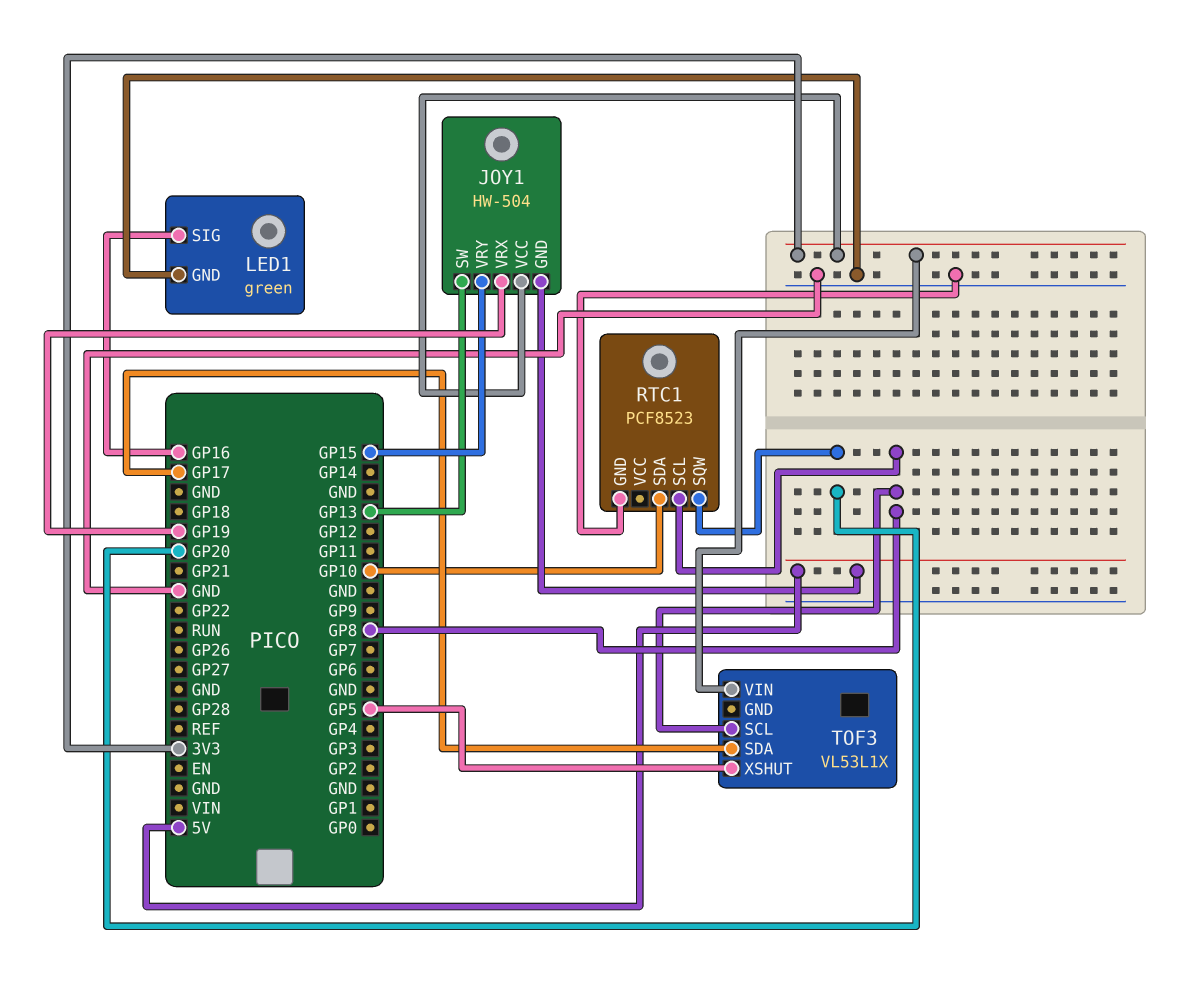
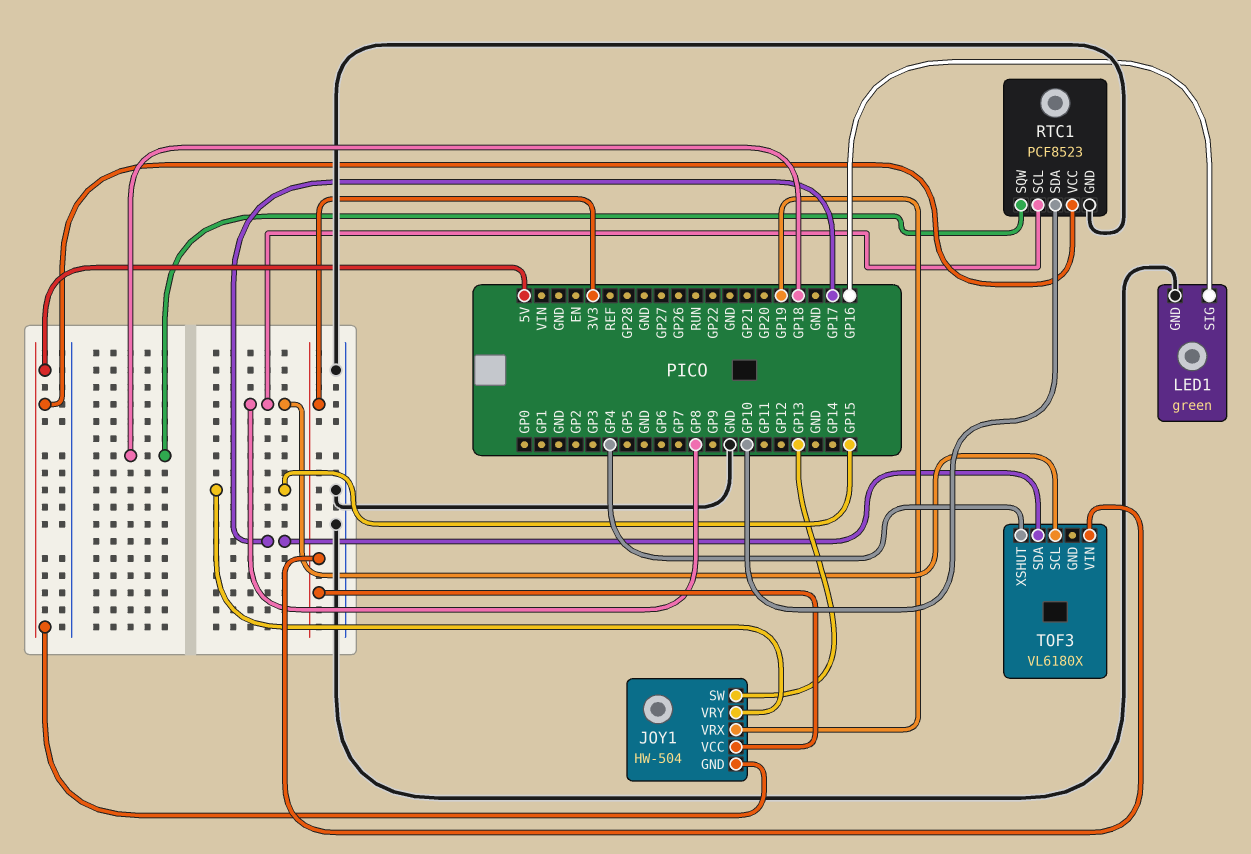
RTC1 pin SQW: GP20 -> GP18
RTC1 pin VCC: none -> 5V
TOF3: VL53L1X -> VL6180X
TOF3 pin XSHUT: GP5 -> GP4

